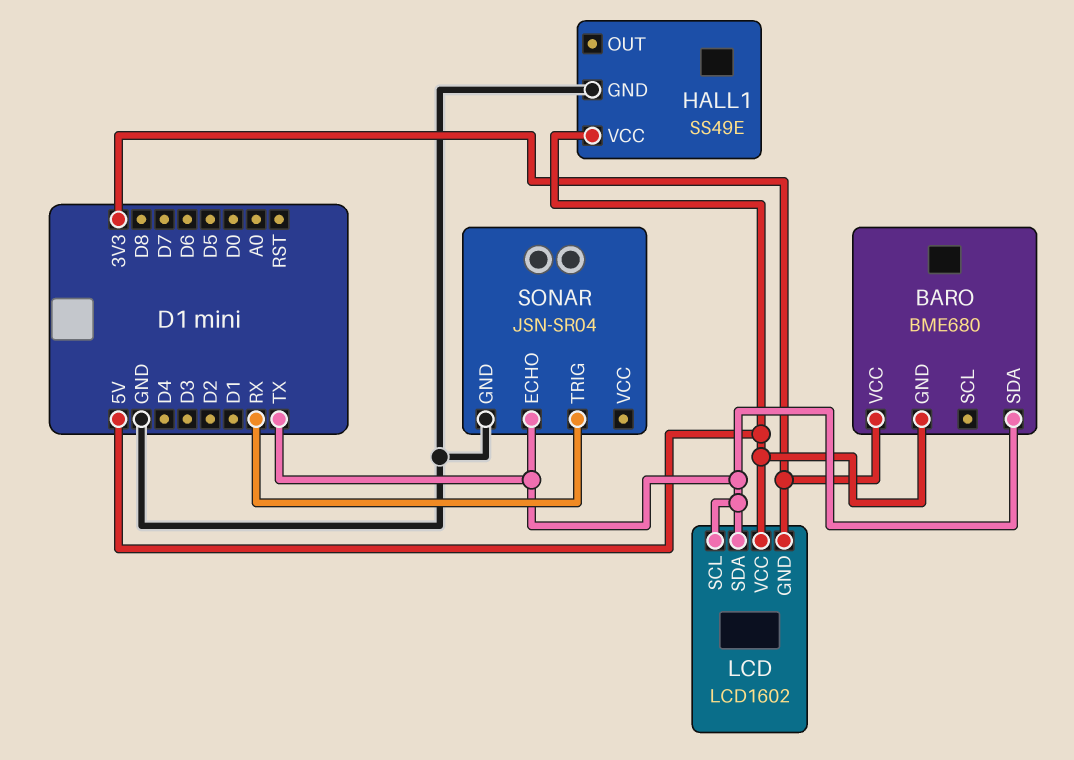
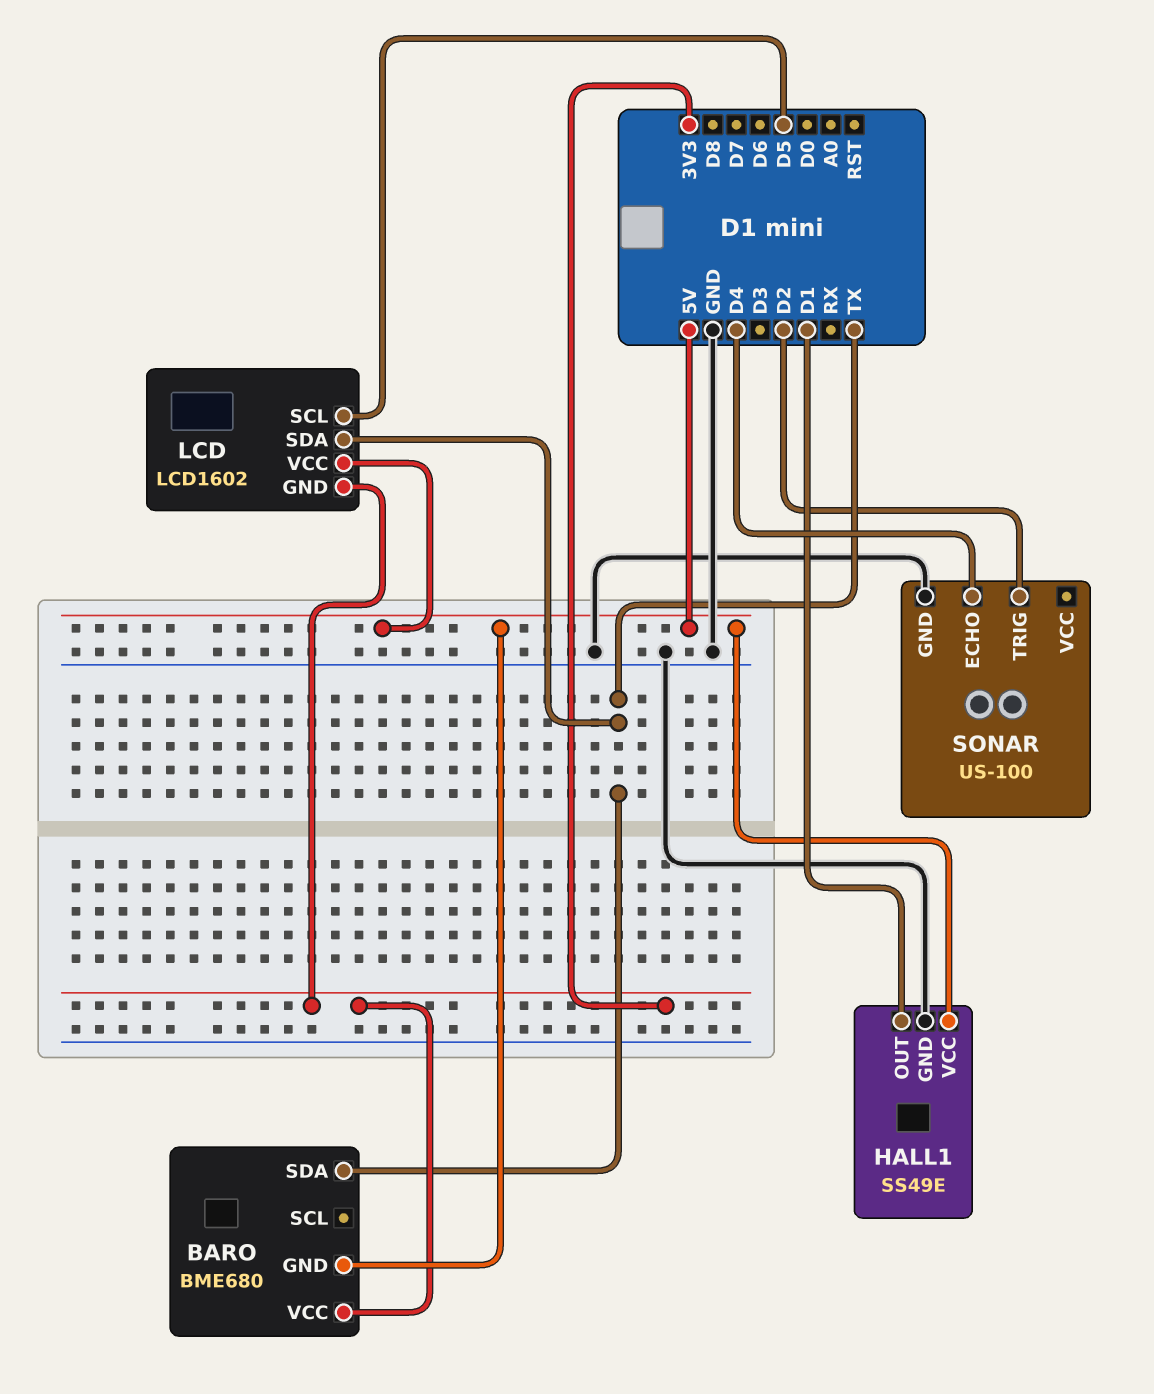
HALL1 pin OUT: none -> D1
LCD pin SCL: TX -> D5
SONAR: JSN-SR04 -> US-100
SONAR pin ECHO: TX -> D4
SONAR pin TRIG: RX -> D2

